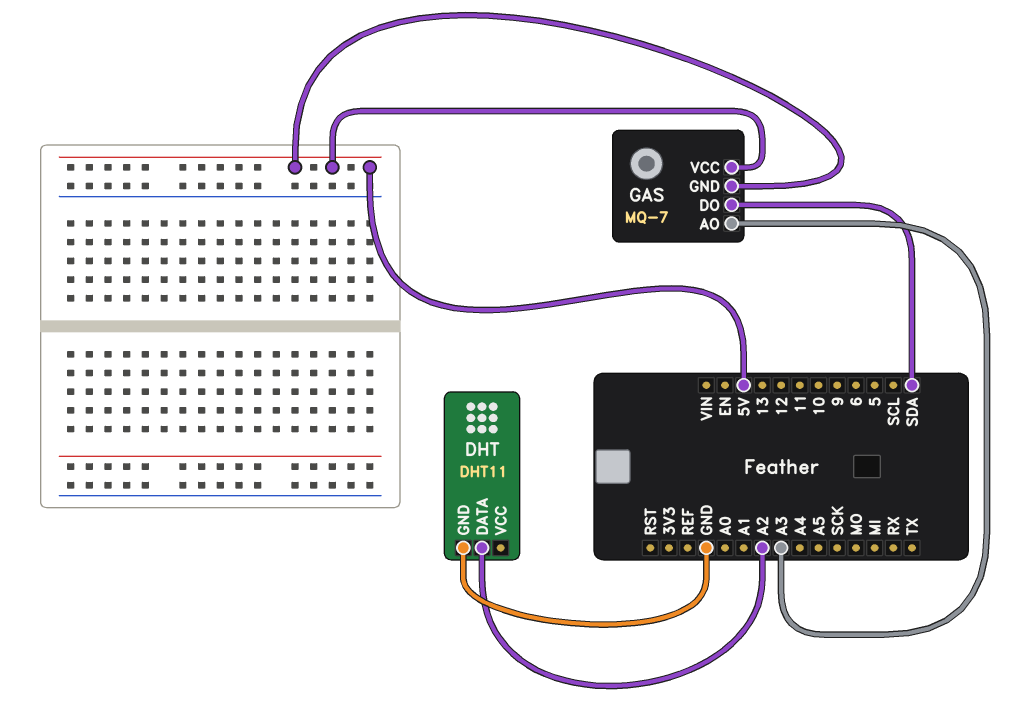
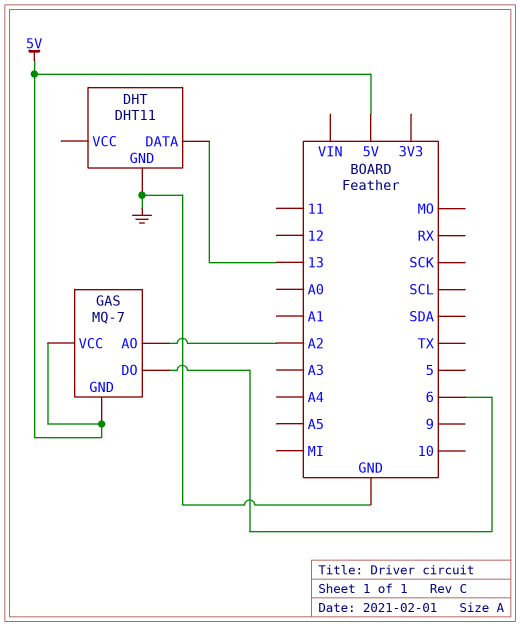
DHT pin DATA: A2 -> 13
GAS pin AO: A3 -> A2
GAS pin DO: SDA -> 6

